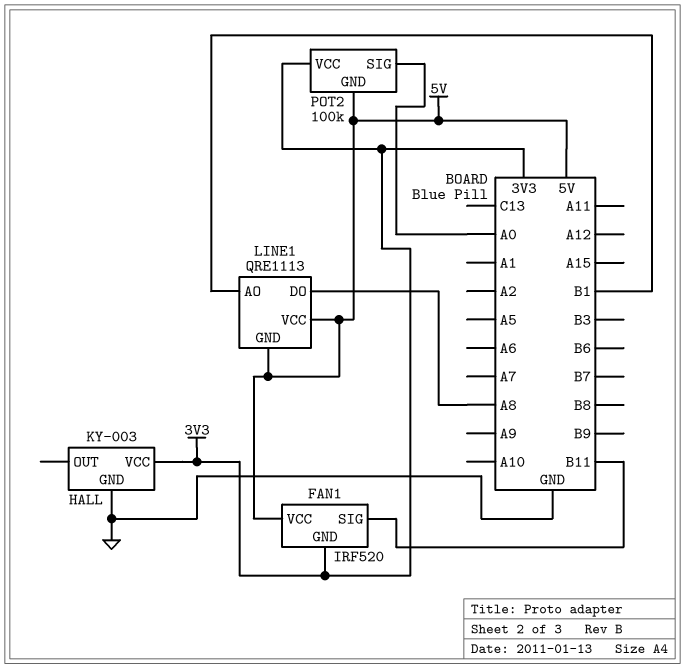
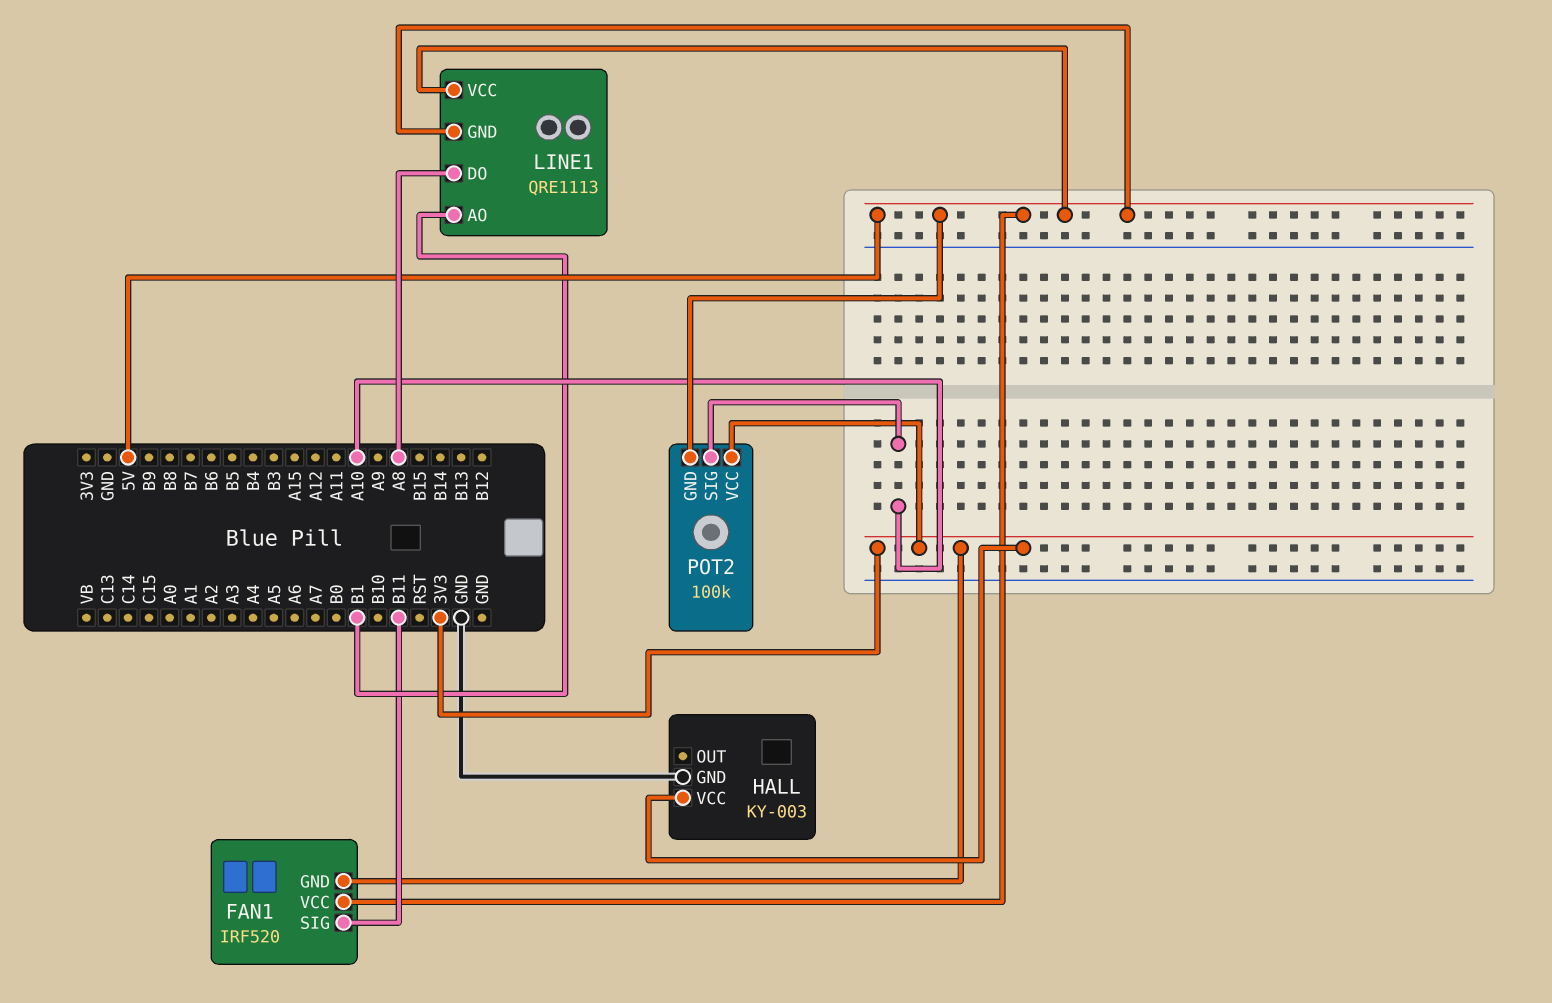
POT2 pin SIG: A0 -> A10

